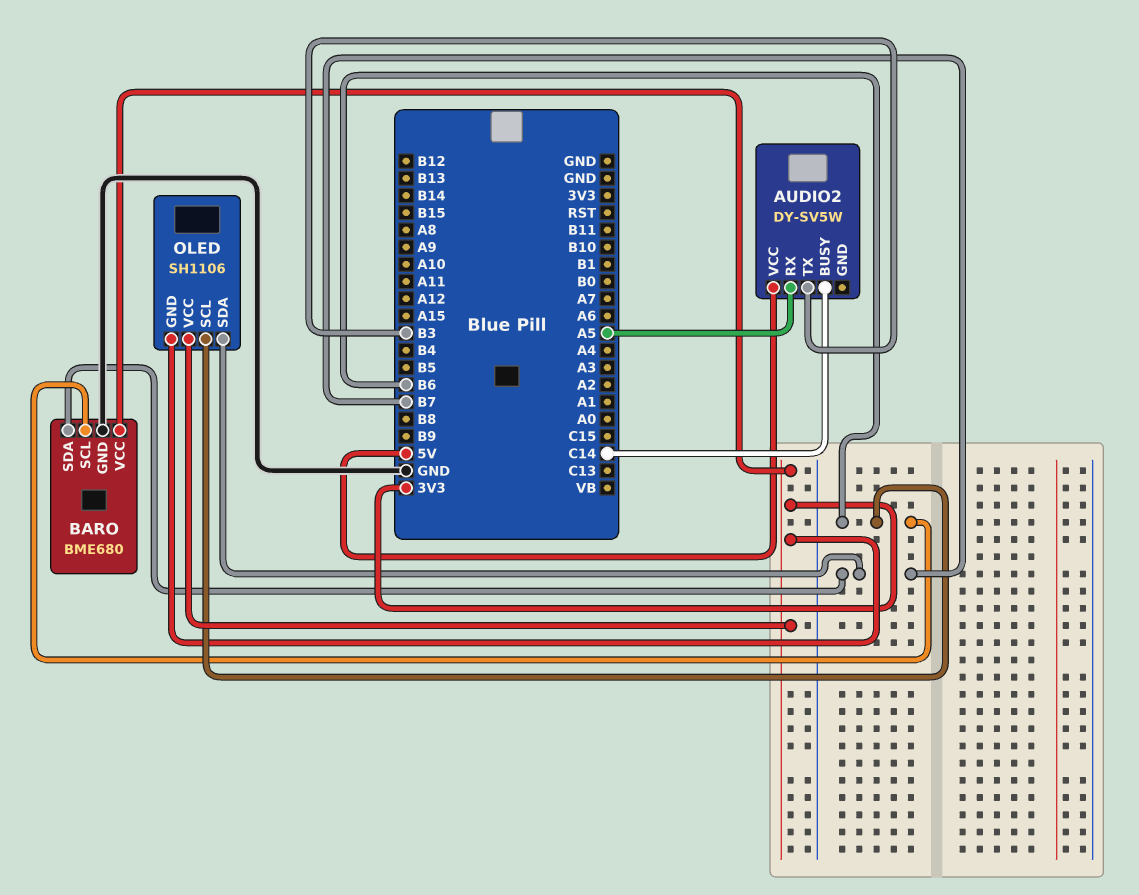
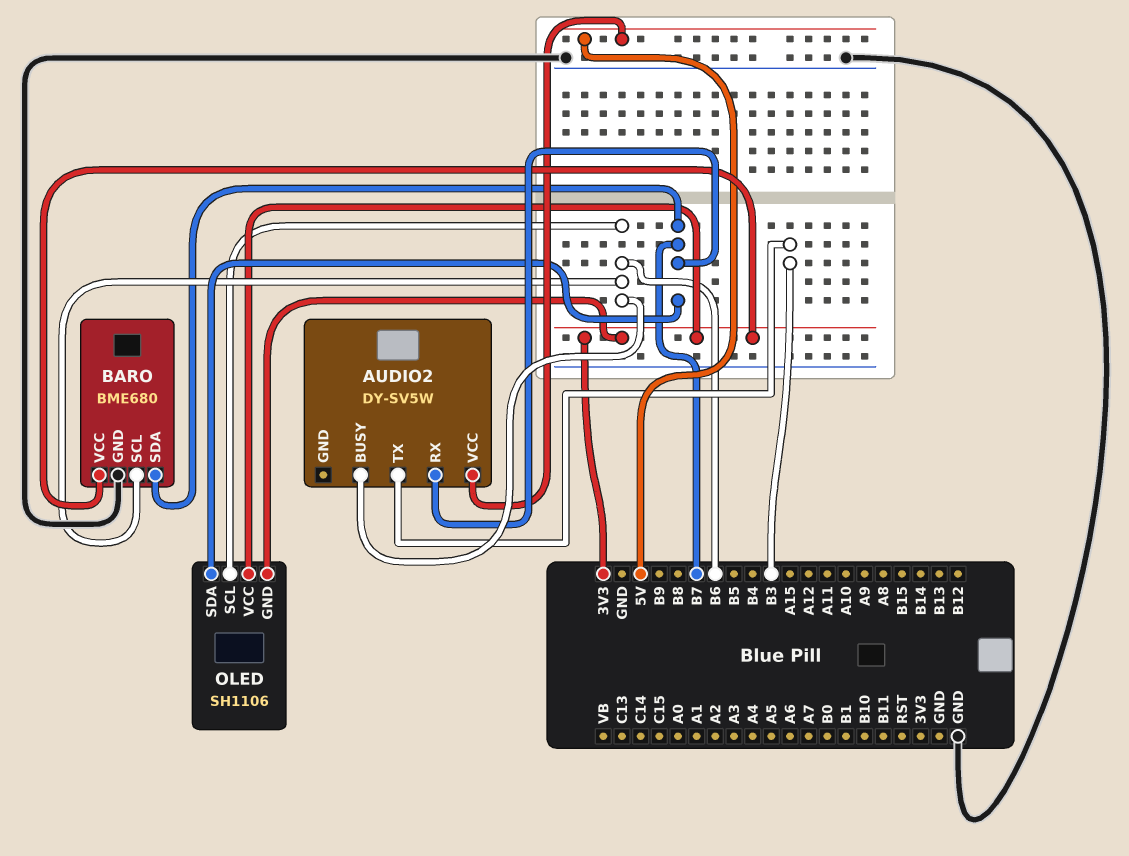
AUDIO2 pin BUSY: C14 -> B6
AUDIO2 pin RX: A5 -> B7

